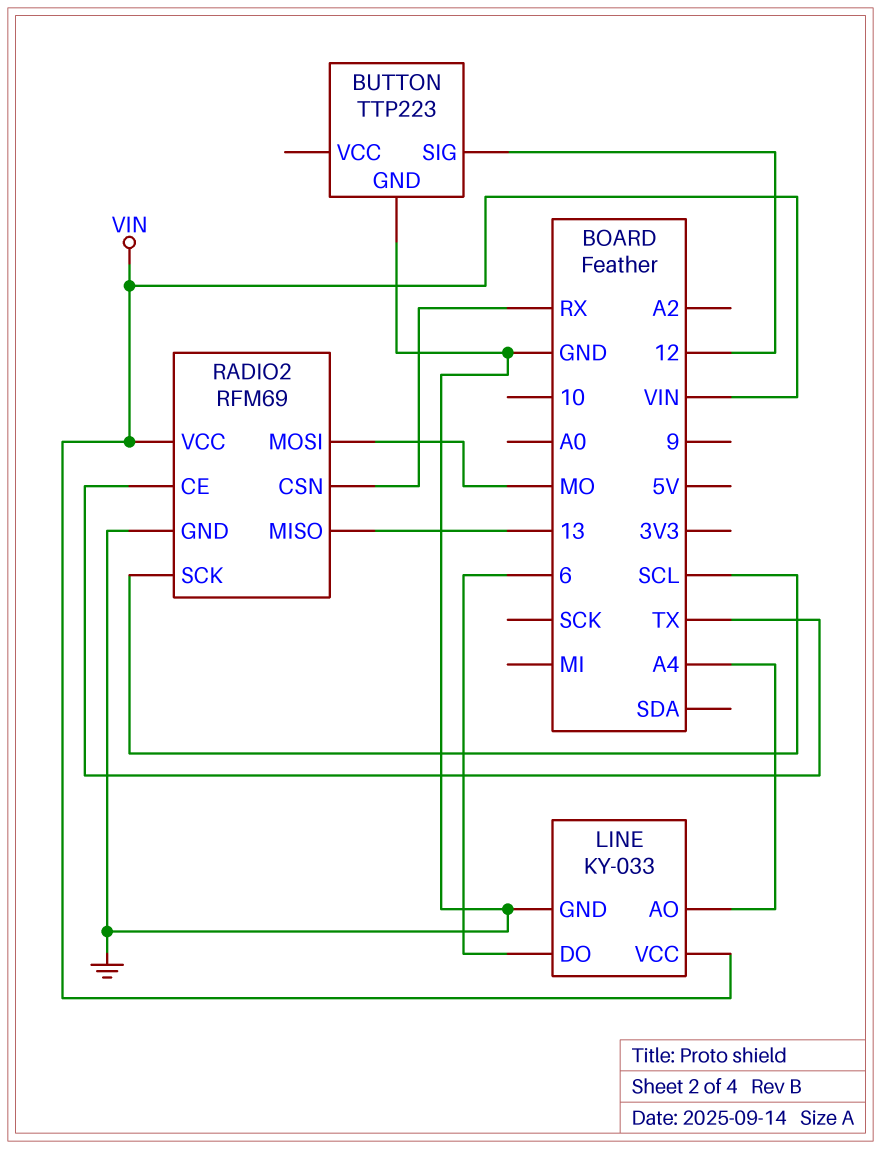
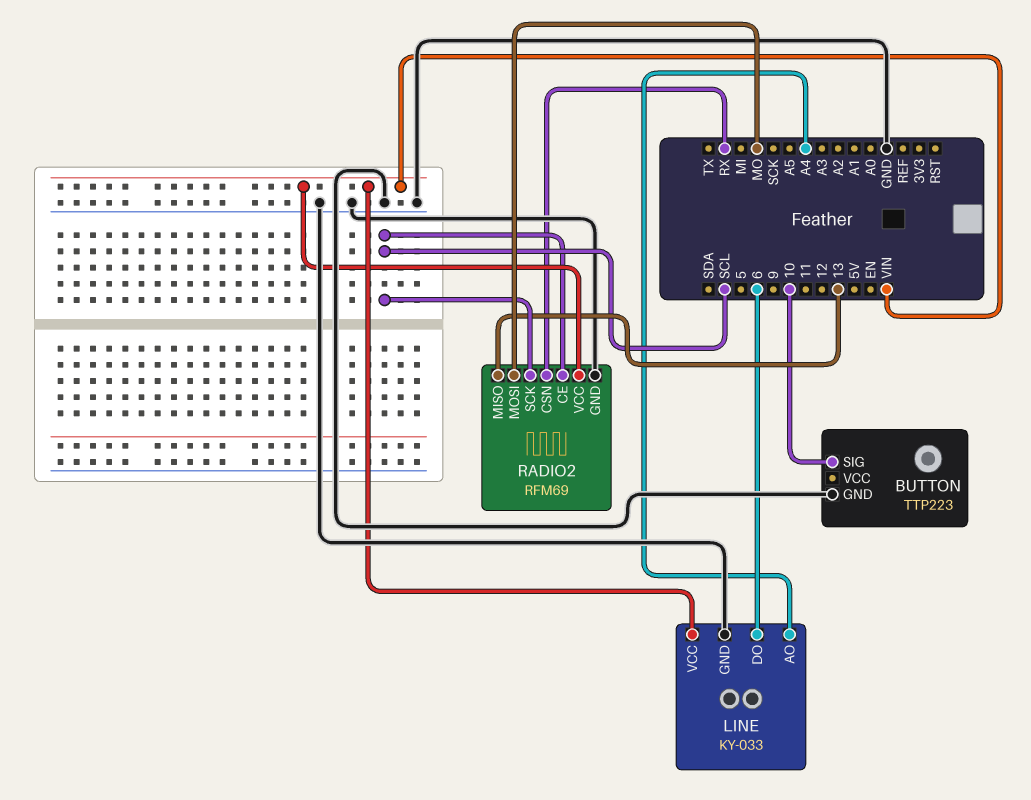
BUTTON pin SIG: 12 -> 10
RADIO2 pin CE: TX -> SCL

